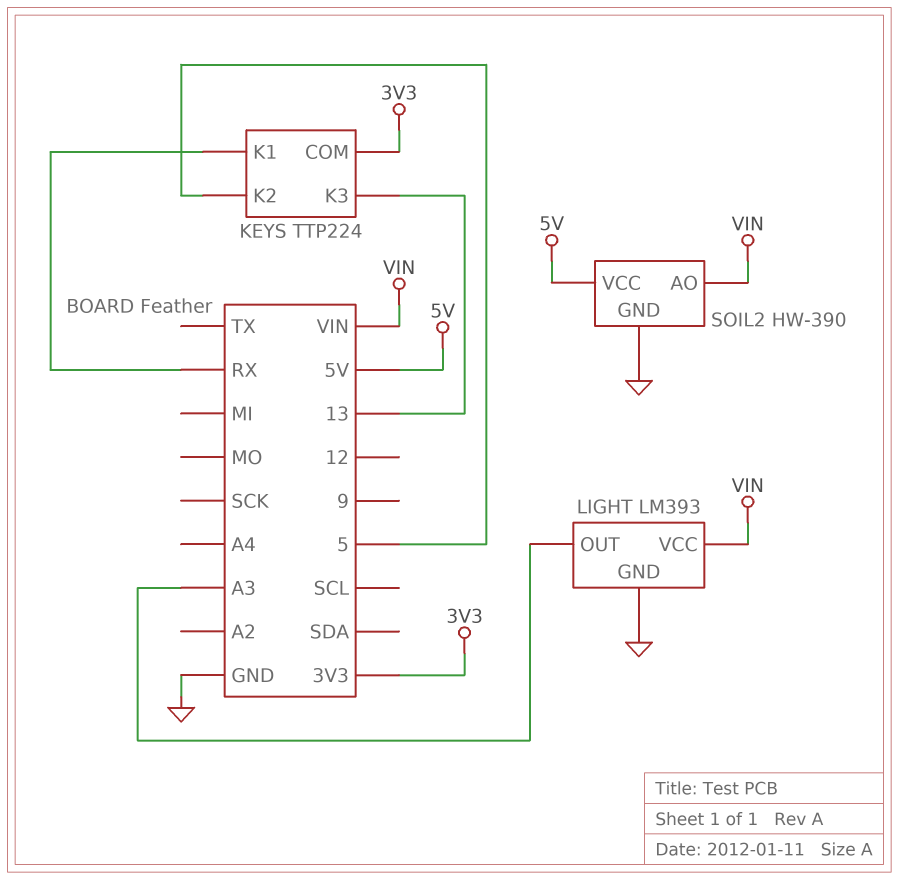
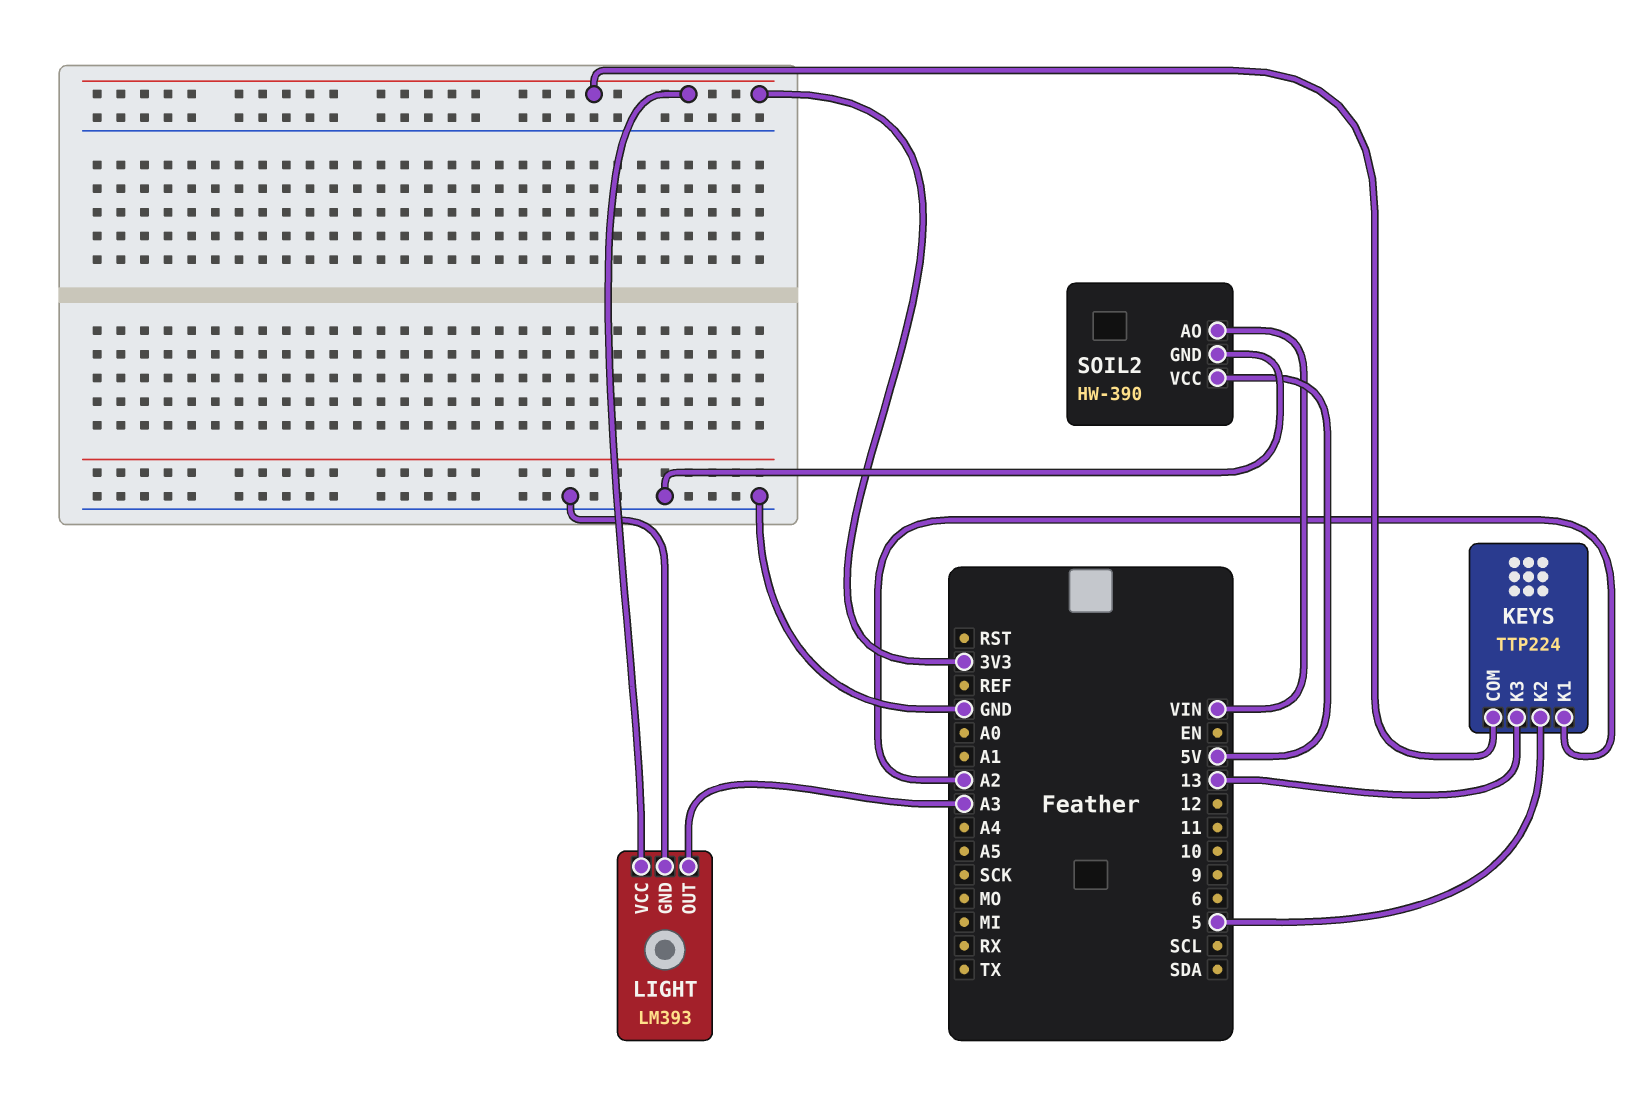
KEYS pin K1: RX -> A2
LIGHT pin VCC: VIN -> 3V3

